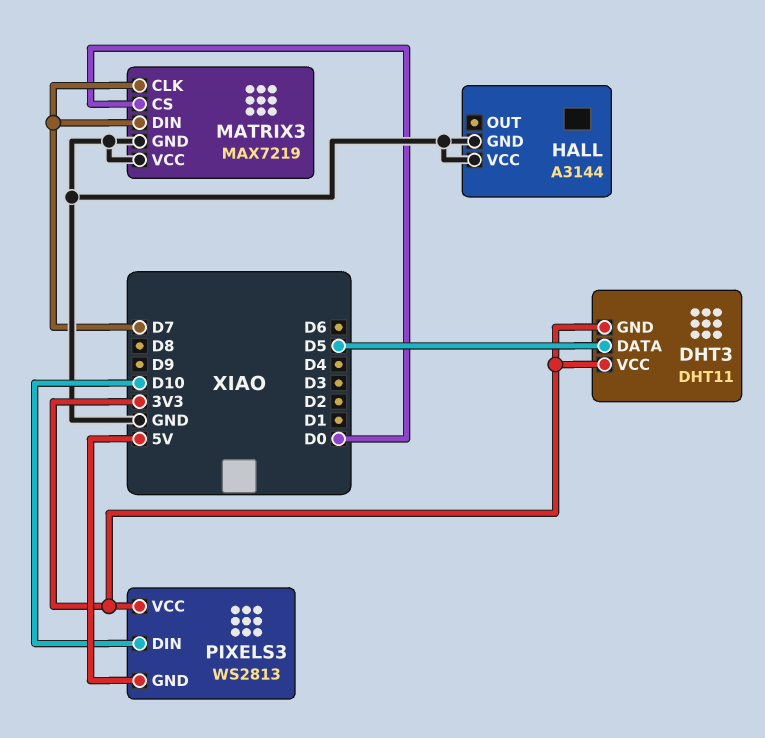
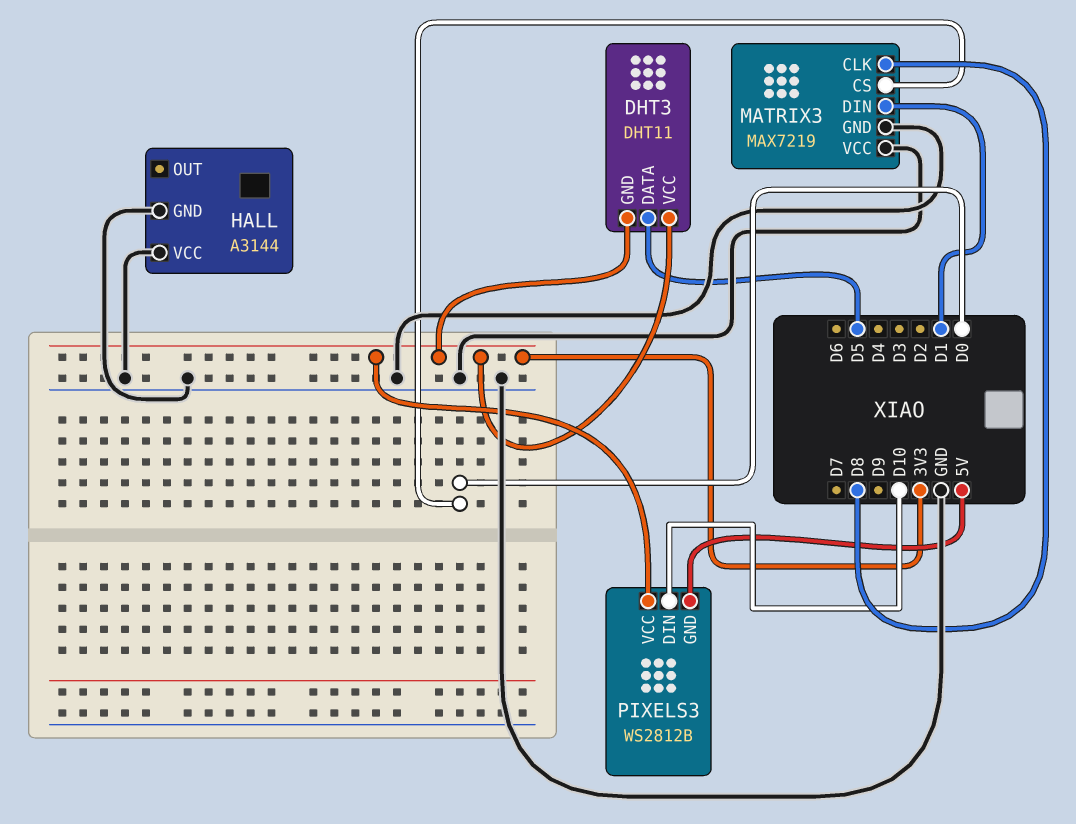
MATRIX3 pin CLK: D7 -> D8
MATRIX3 pin DIN: D7 -> D1
PIXELS3: WS2813 -> WS2812B

